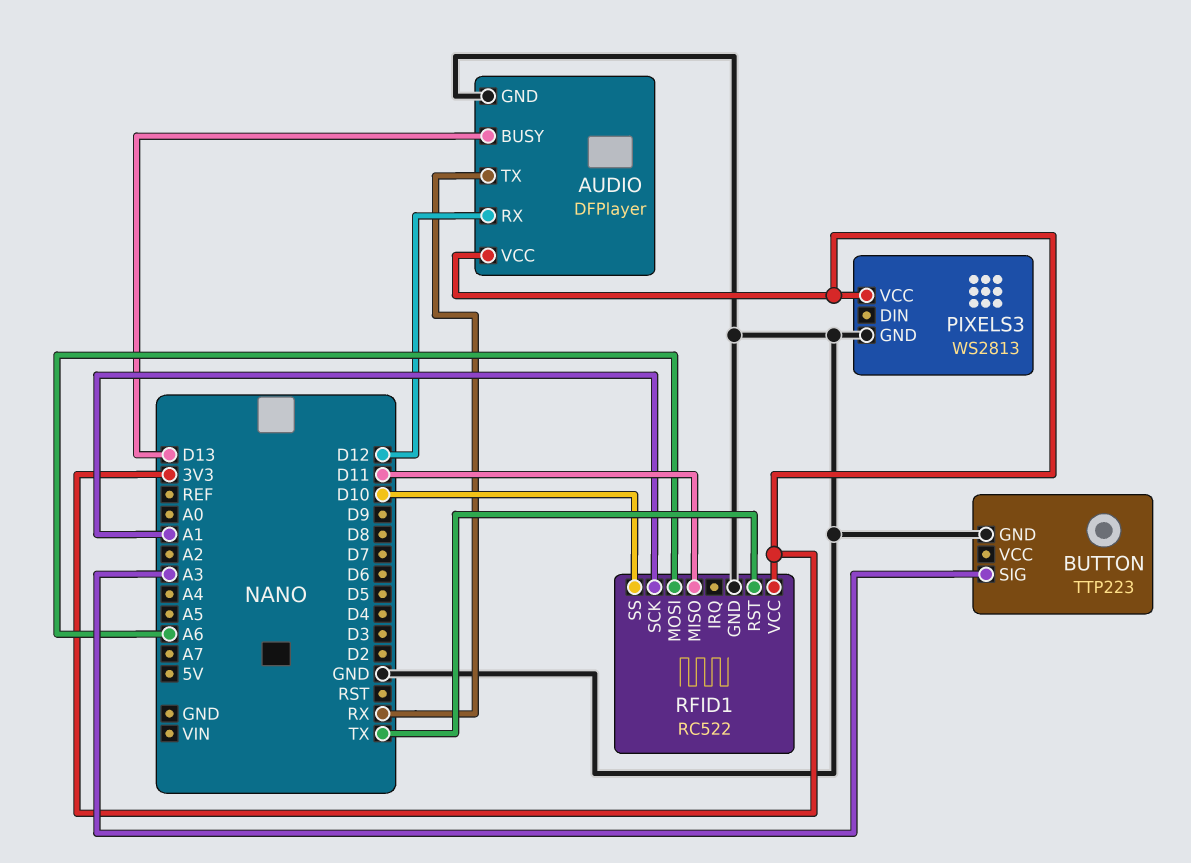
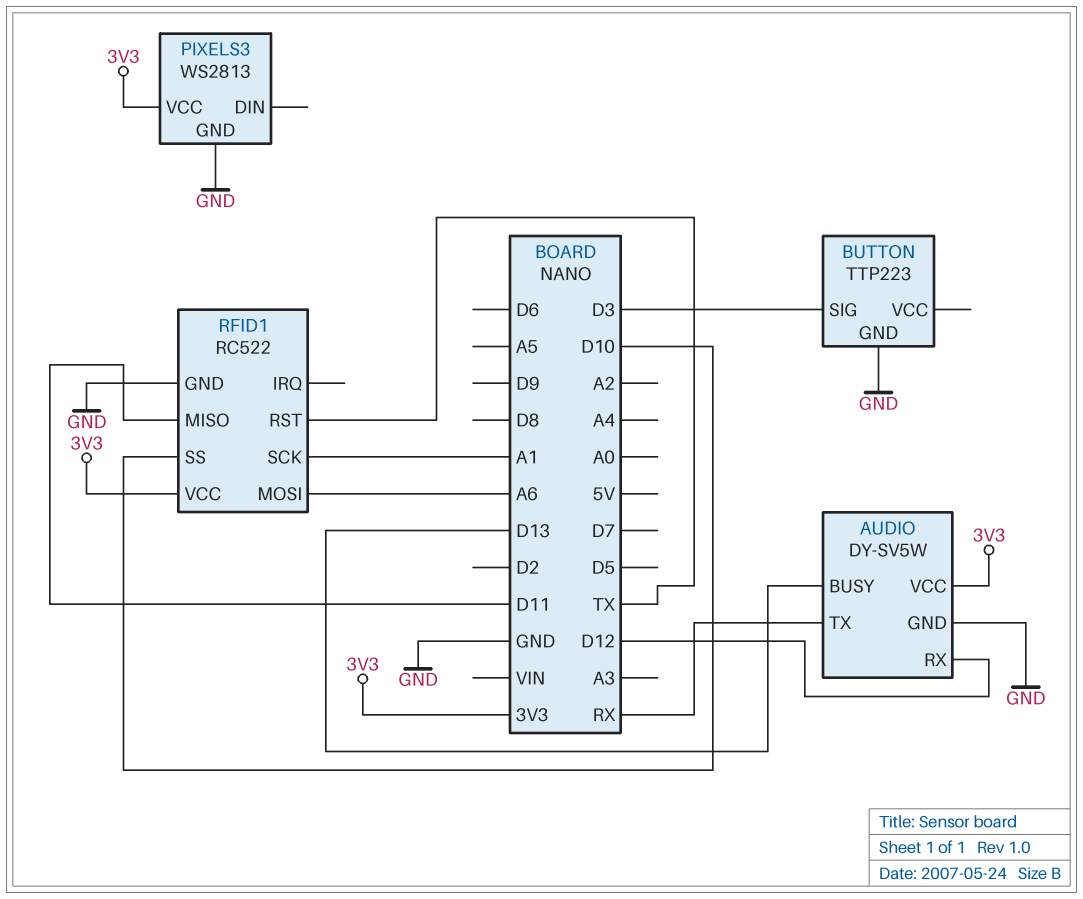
AUDIO: DFPlayer -> DY-SV5W
BUTTON pin SIG: A3 -> D3

